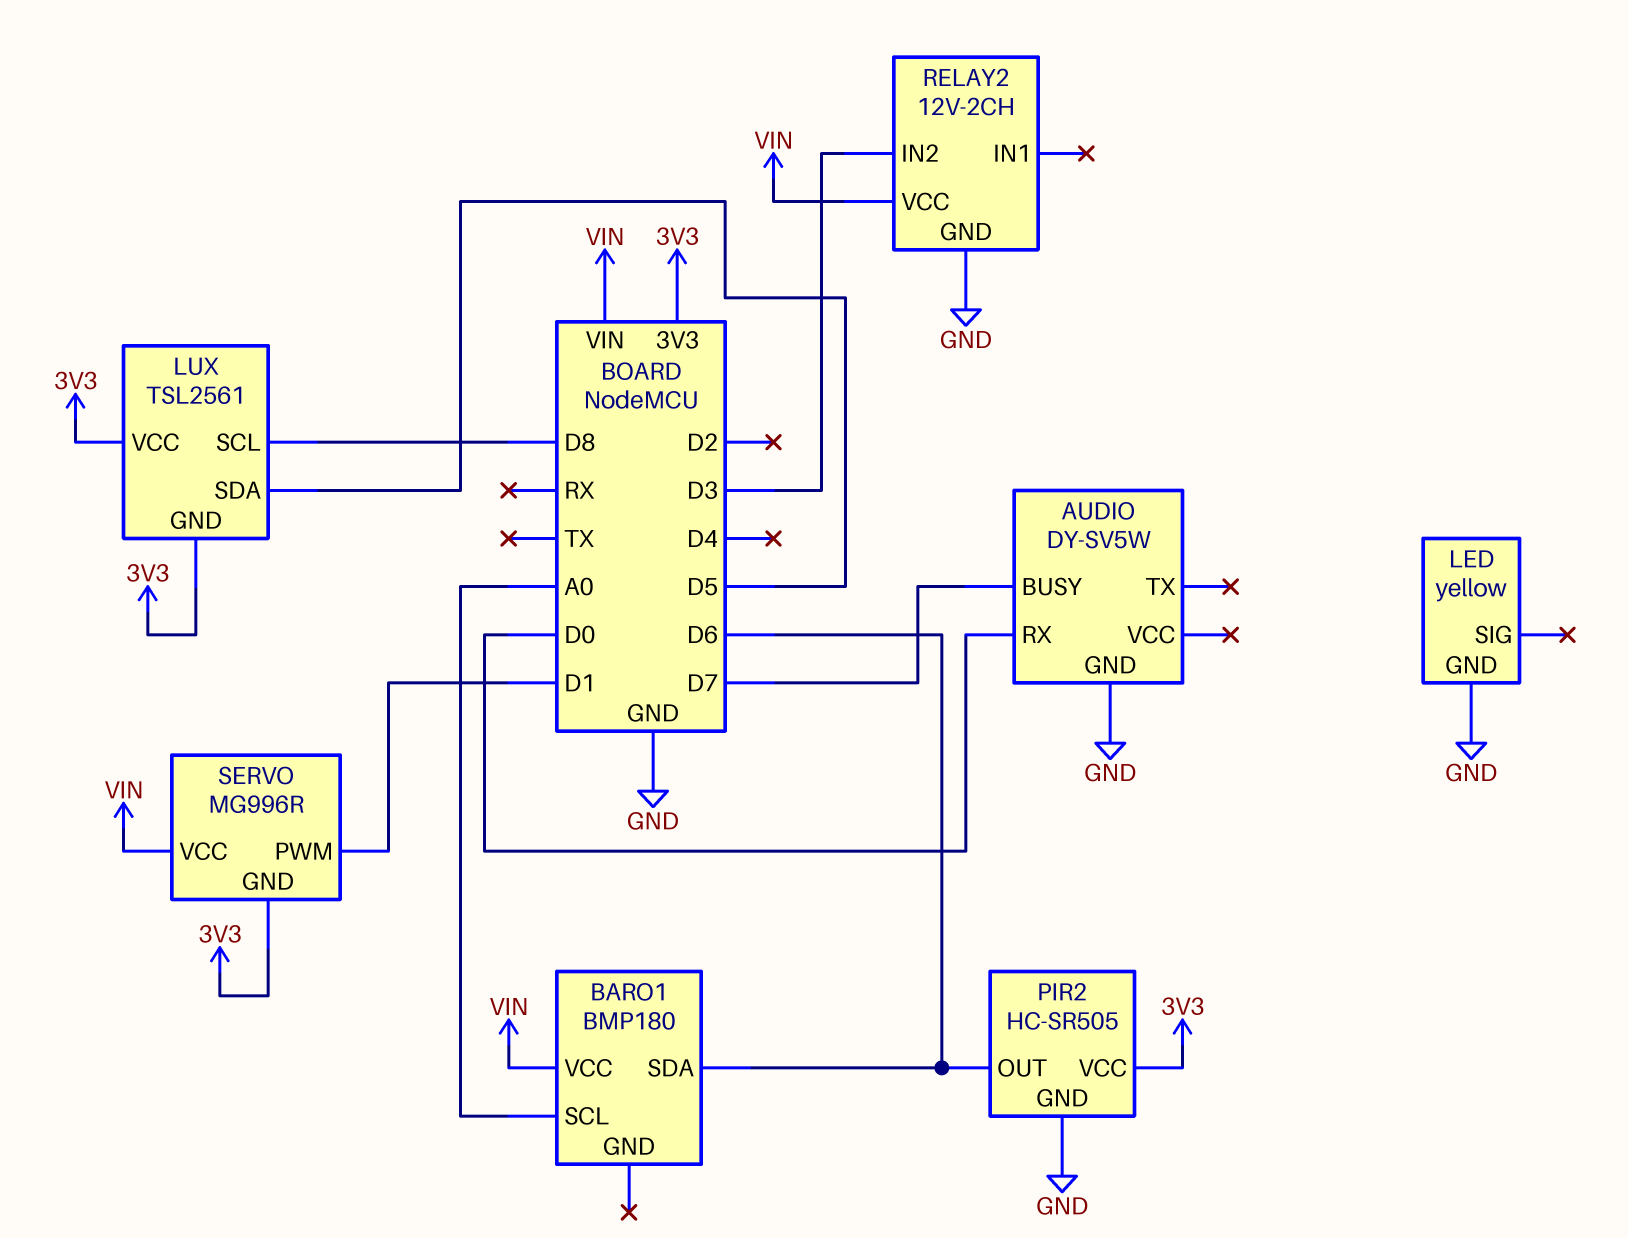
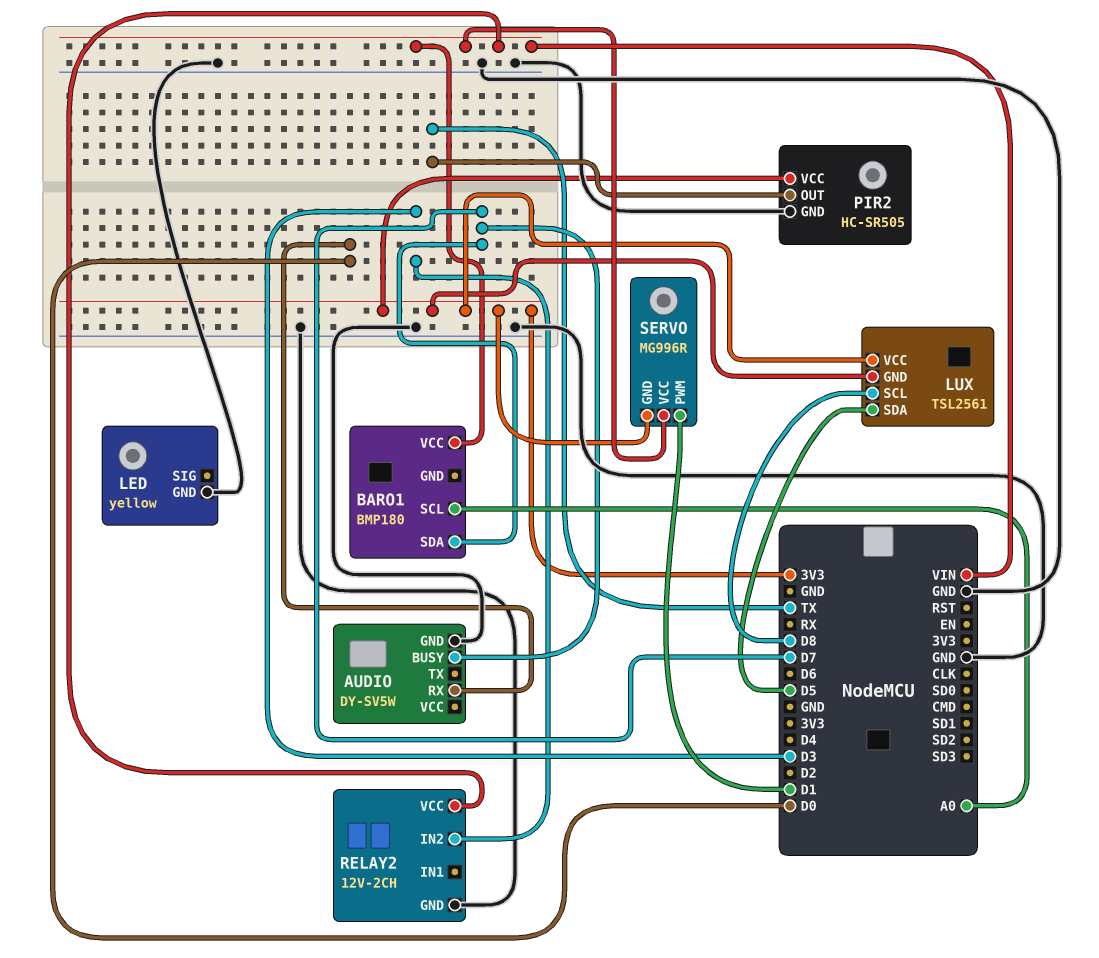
BARO1 pin SDA: D6 -> D7
PIR2 pin OUT: D6 -> TX

